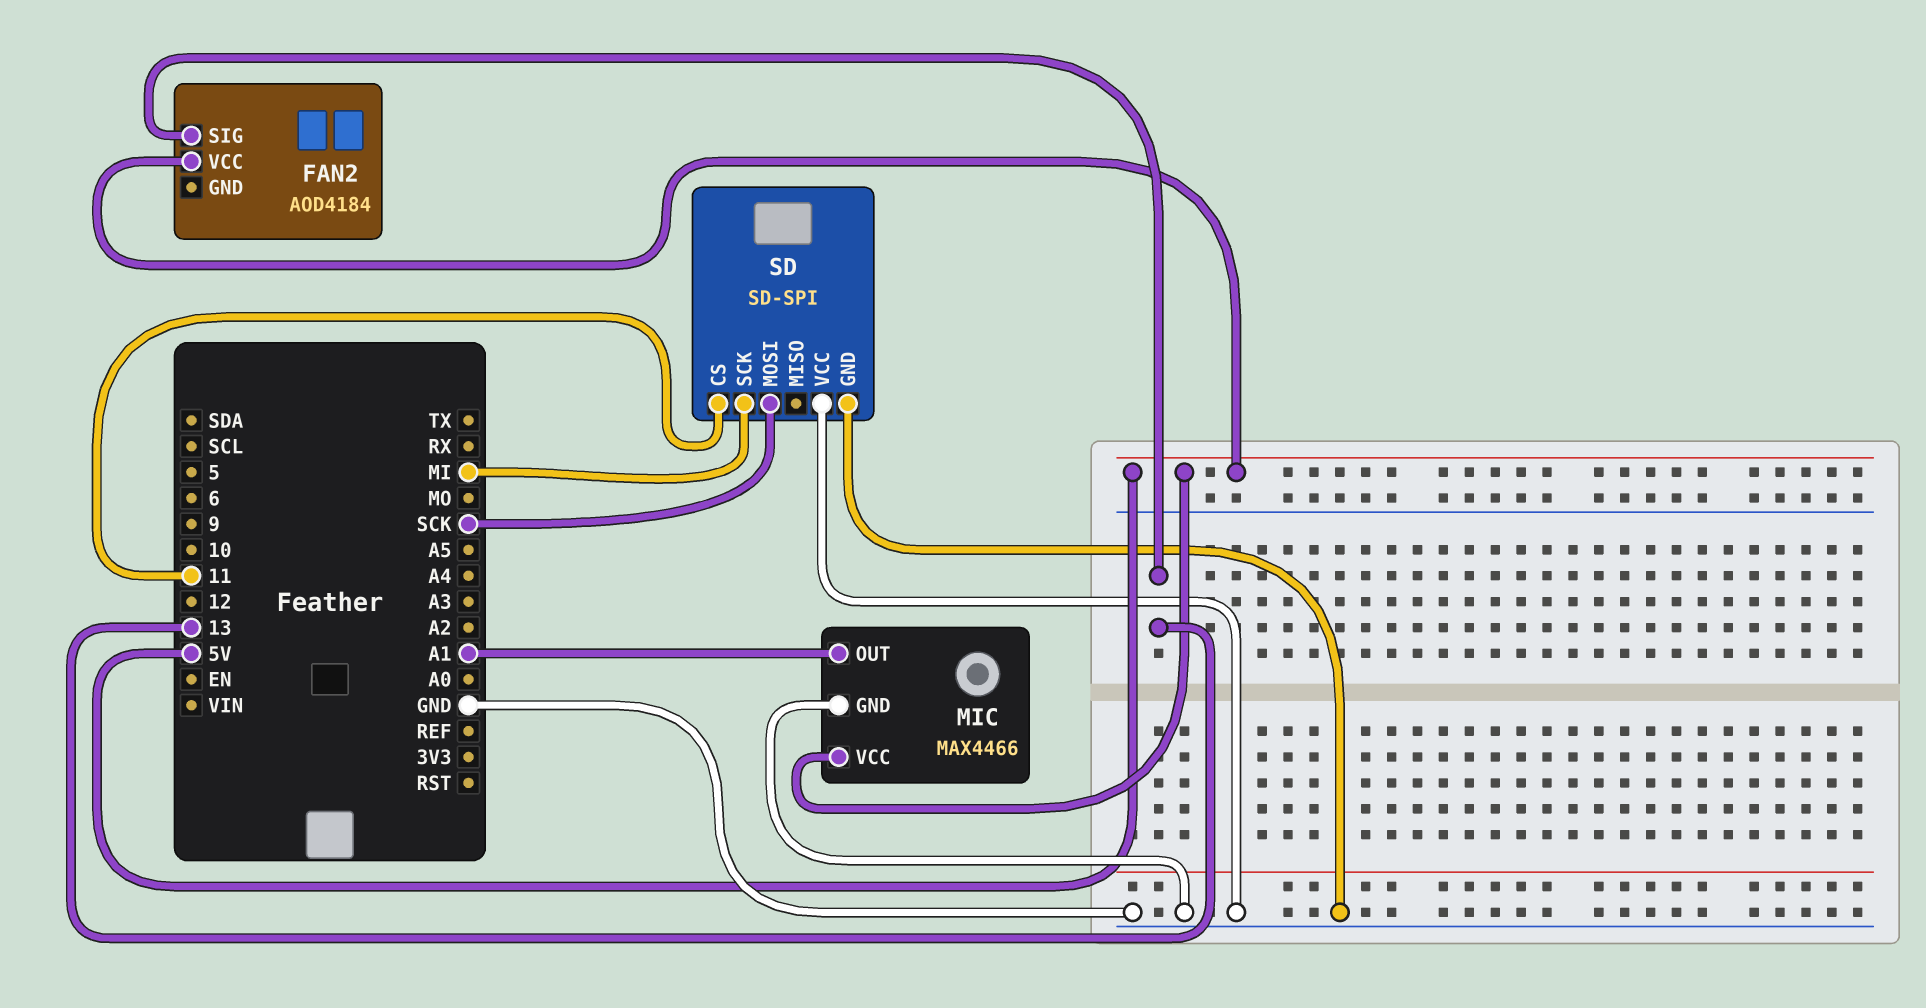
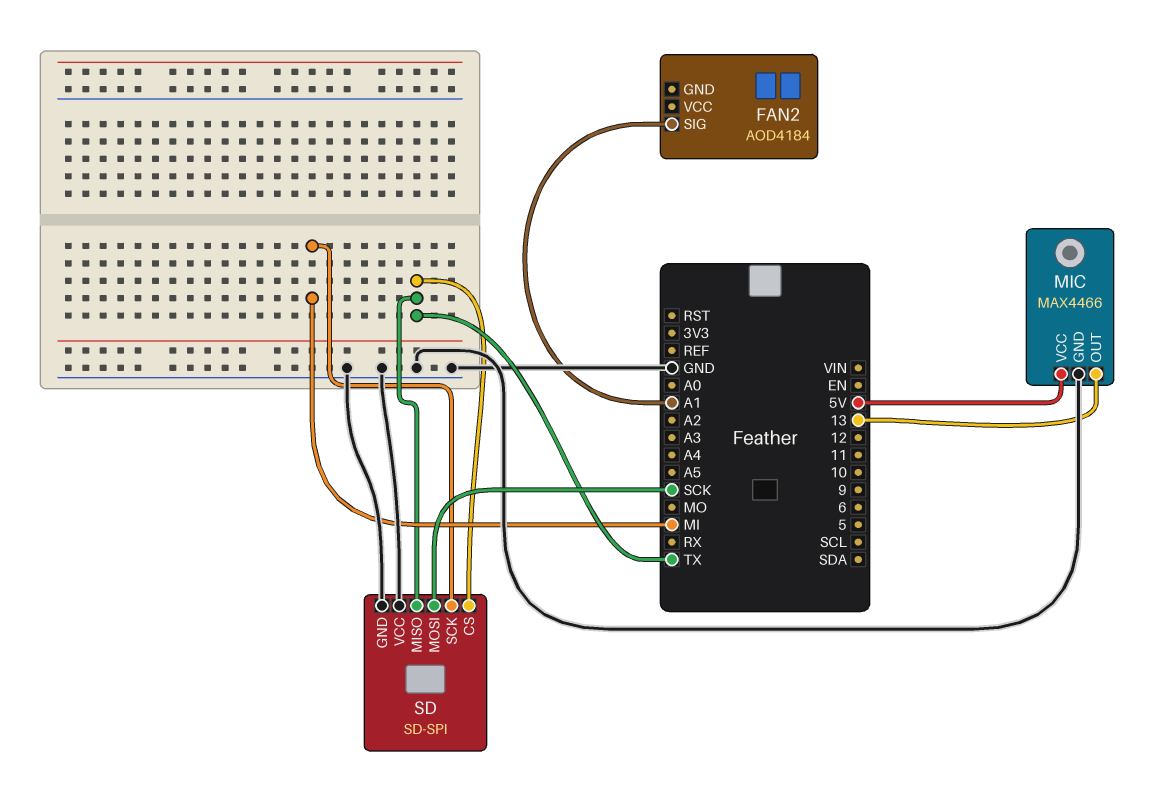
FAN2 pin SIG: 13 -> A1
FAN2 pin VCC: 5V -> none
MIC pin OUT: A1 -> 13
SD pin CS: 11 -> TX
SD pin MISO: none -> TX

